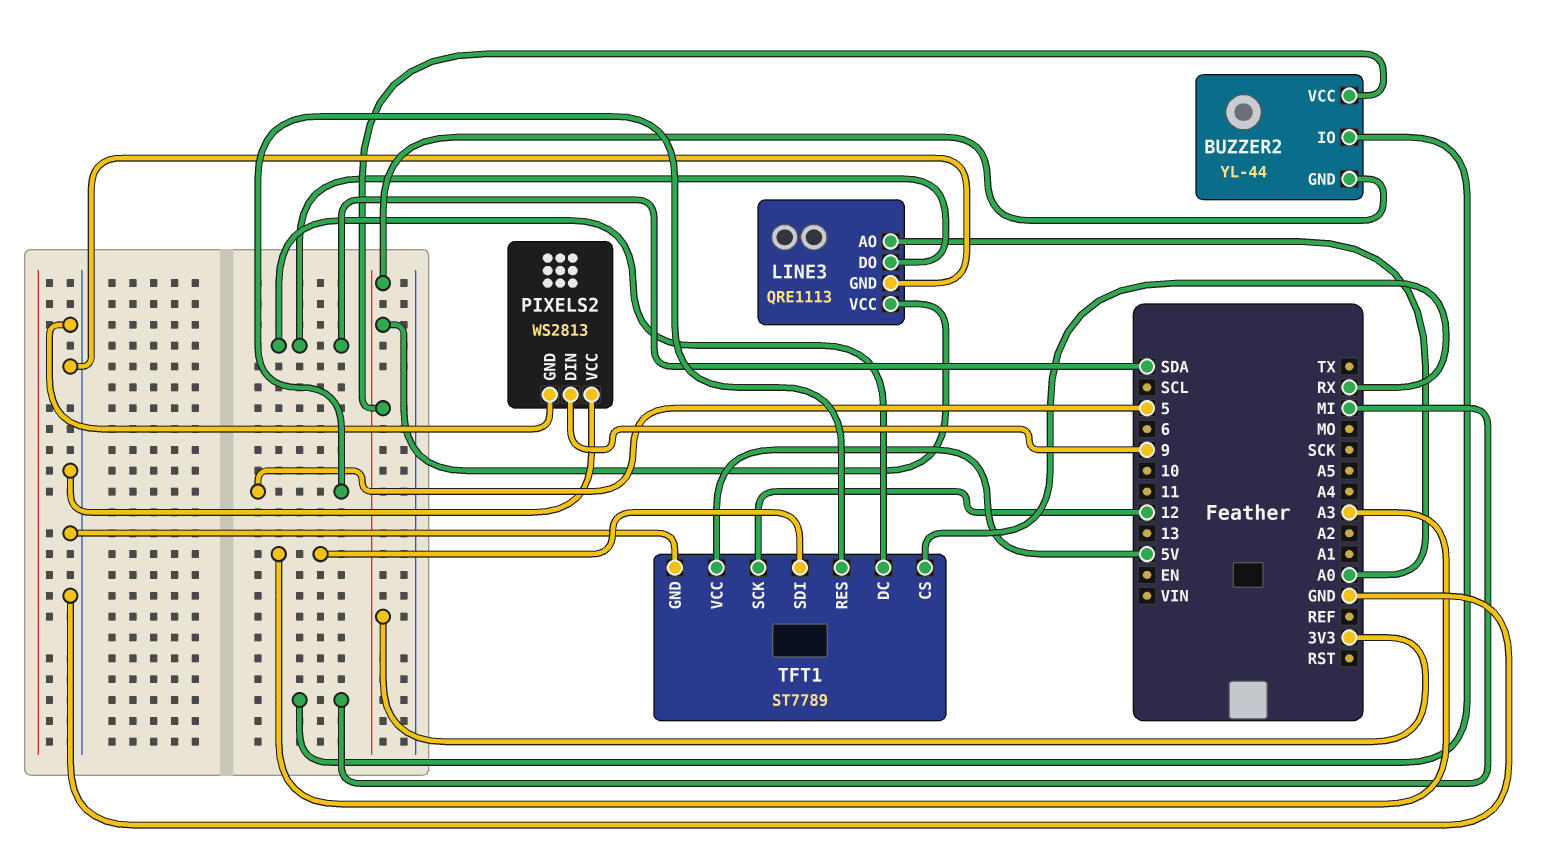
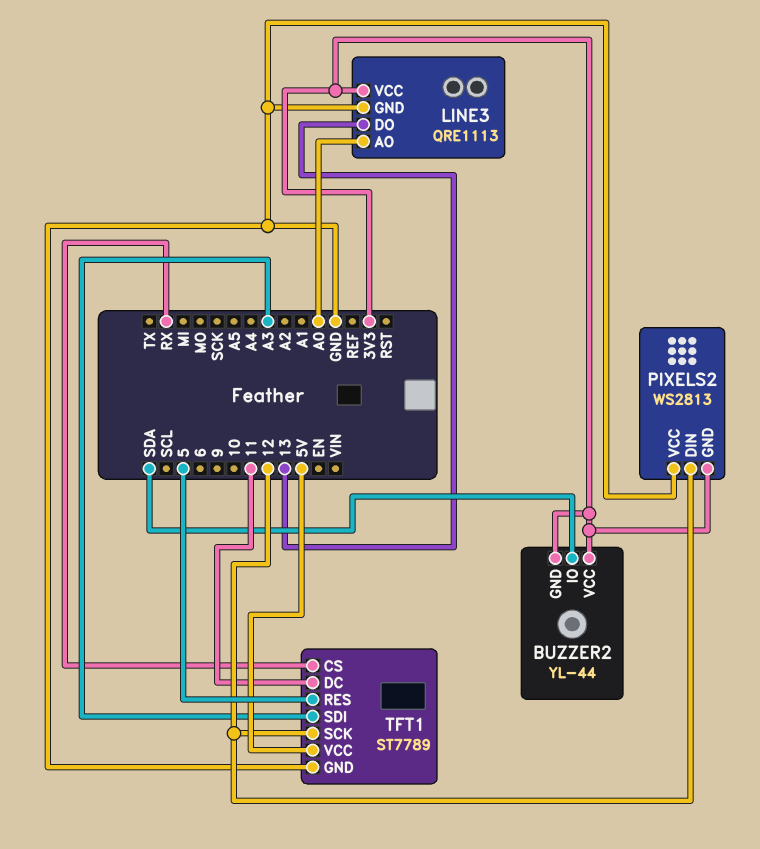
BUZZER2 pin IO: MI -> SDA
LINE3 pin DO: SDA -> 13
PIXELS2 pin DIN: 9 -> 12
PIXELS2 pin GND: GND -> 3V3
TFT1 pin DC: SDA -> 11

